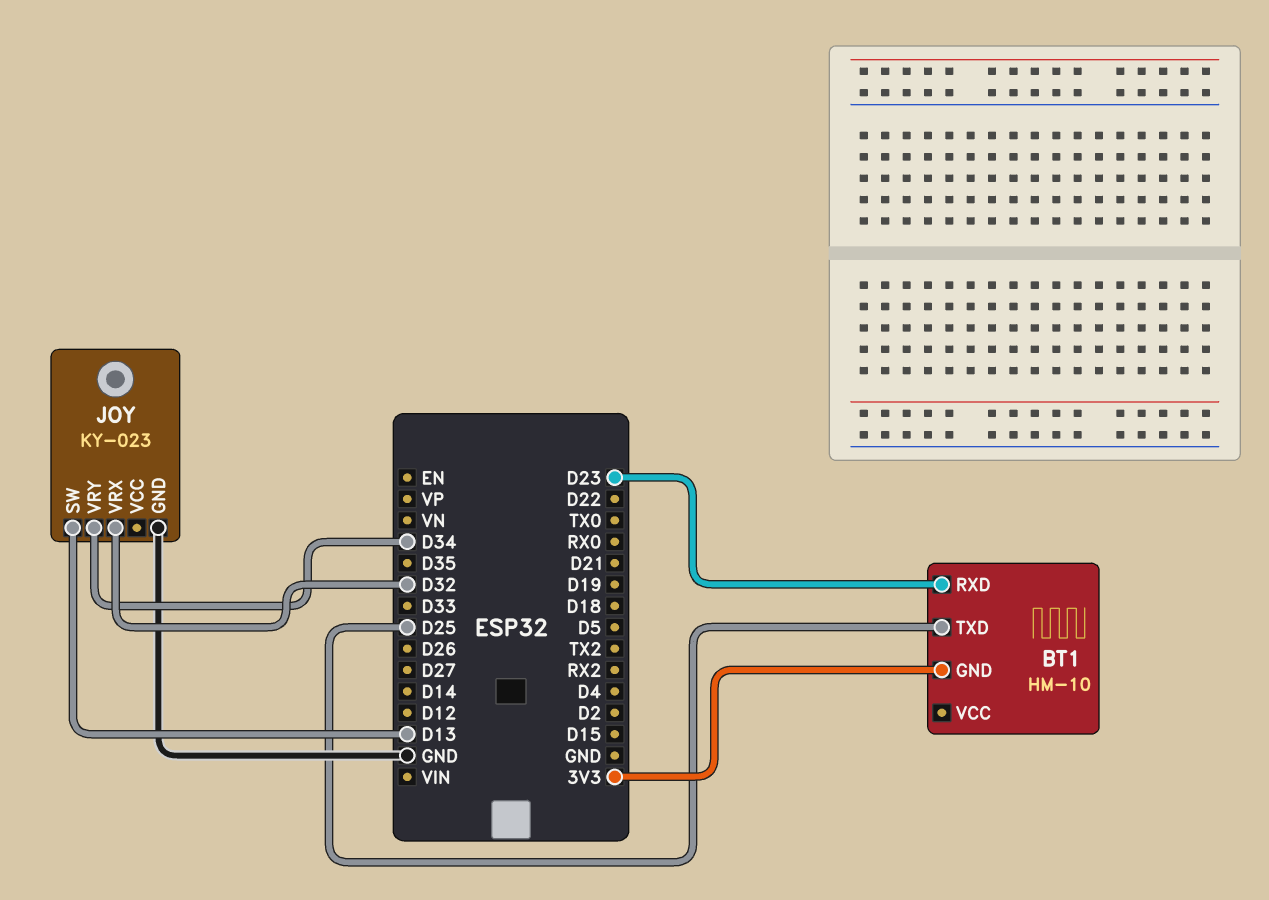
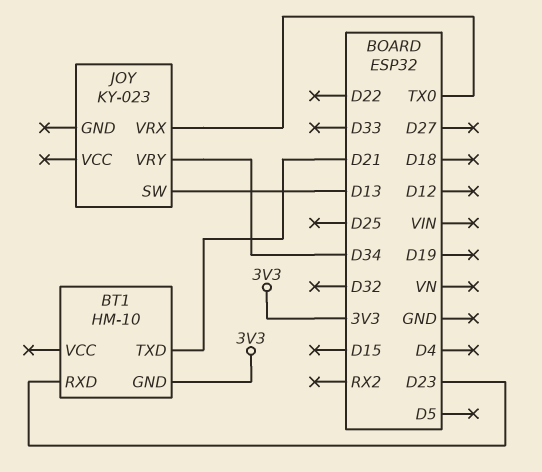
BT1 pin TXD: D25 -> D21
JOY pin GND: GND -> none
JOY pin VRX: D32 -> TX0

